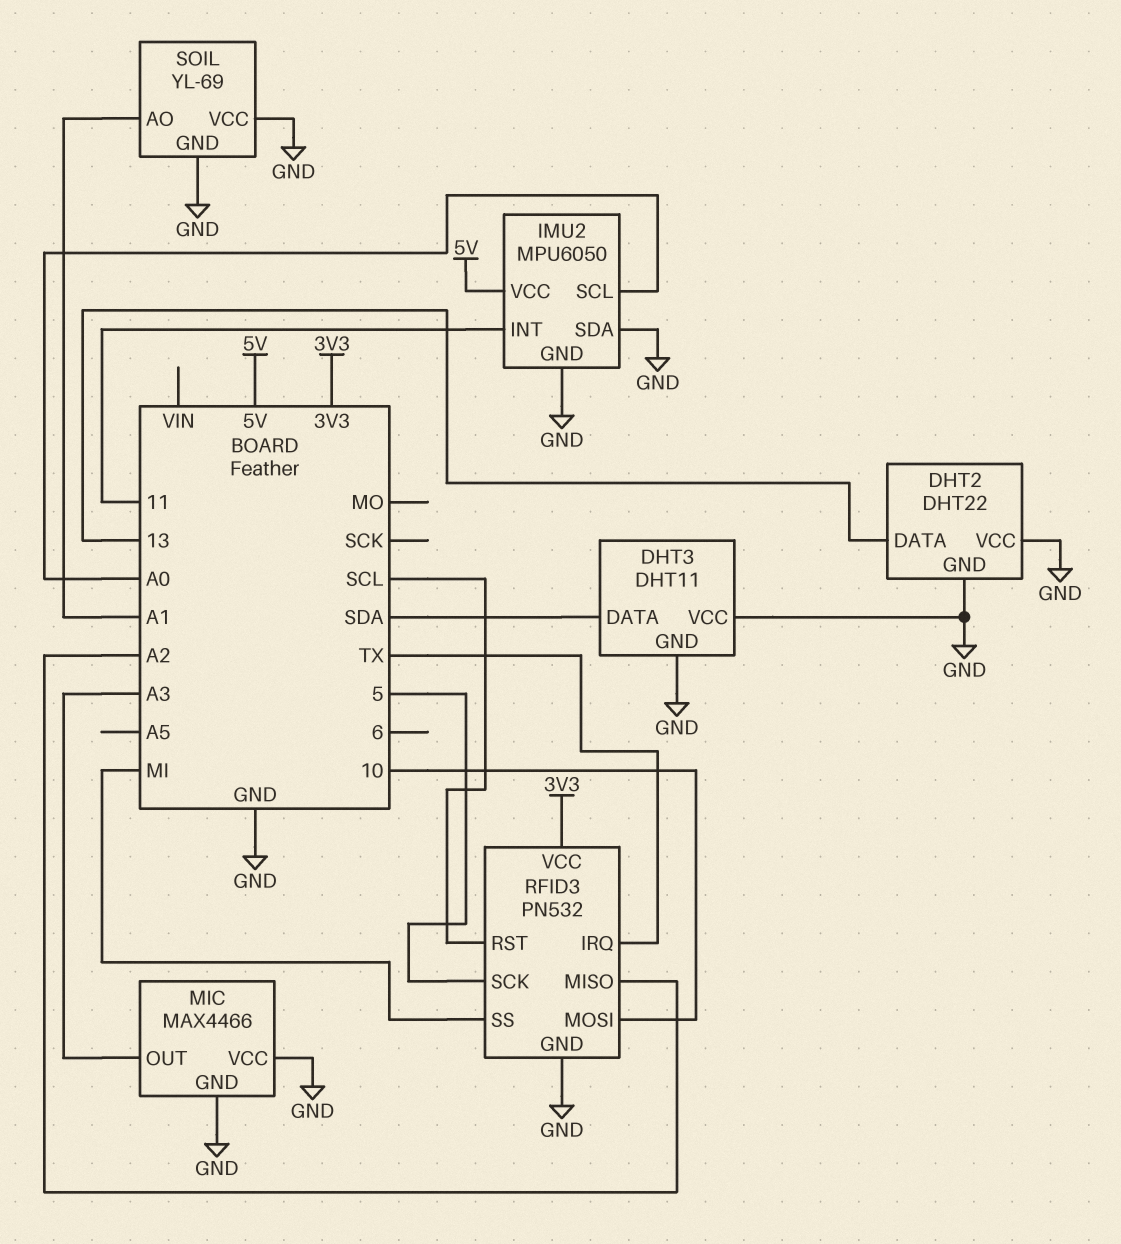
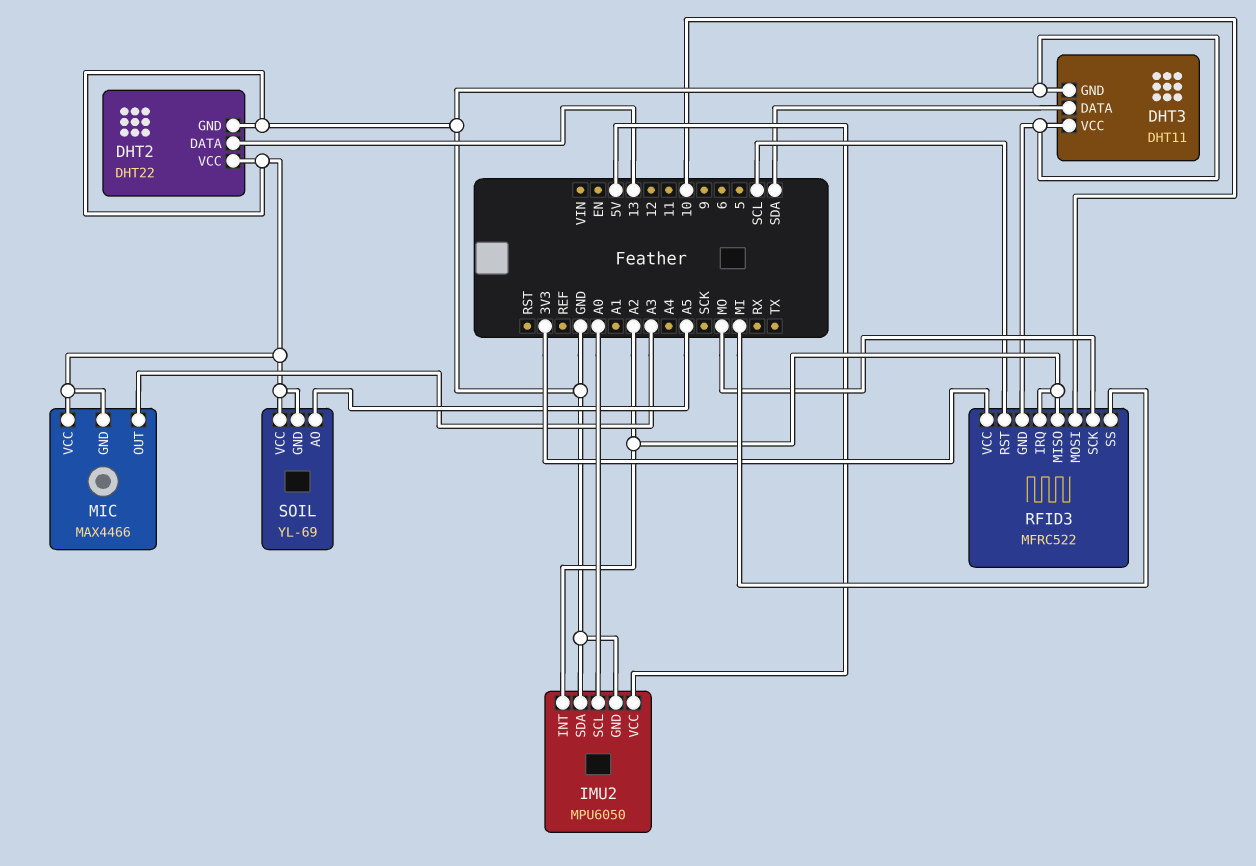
IMU2 pin INT: 11 -> A2
RFID3: PN532 -> MFRC522
RFID3 pin IRQ: TX -> A2
RFID3 pin SCK: 5 -> MO
SOIL pin AO: A1 -> A5

